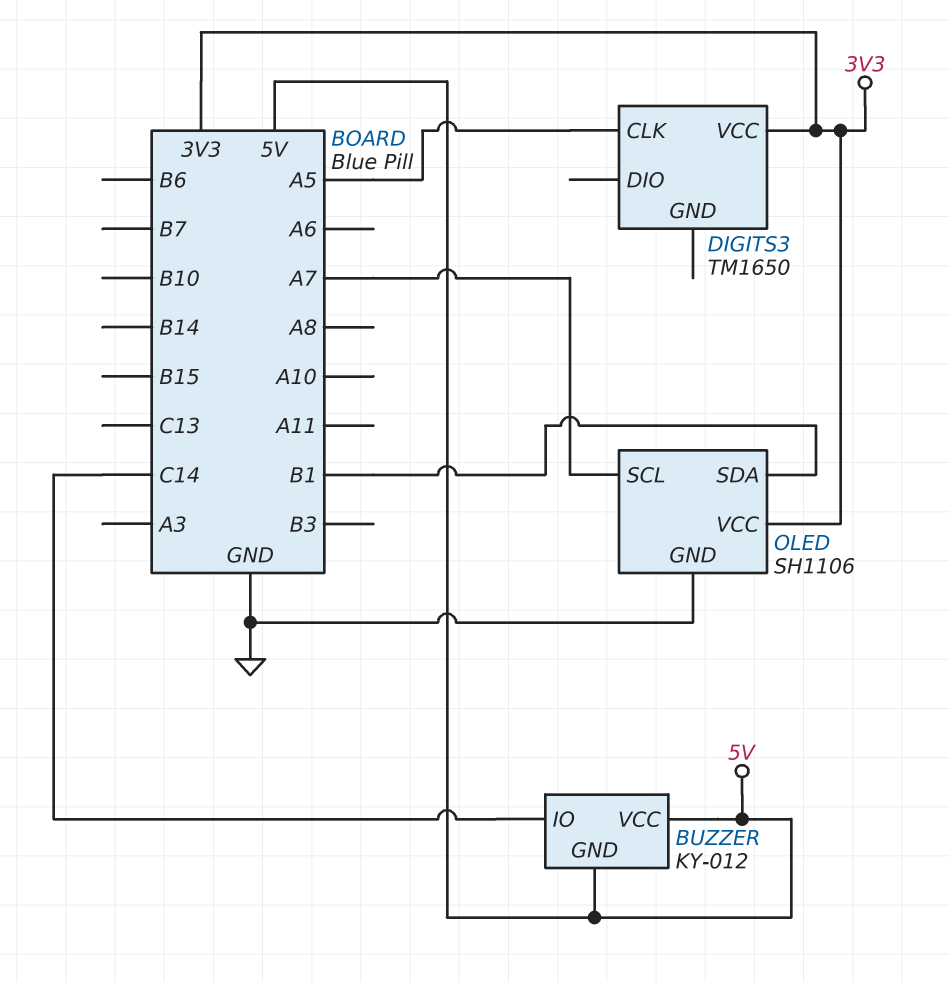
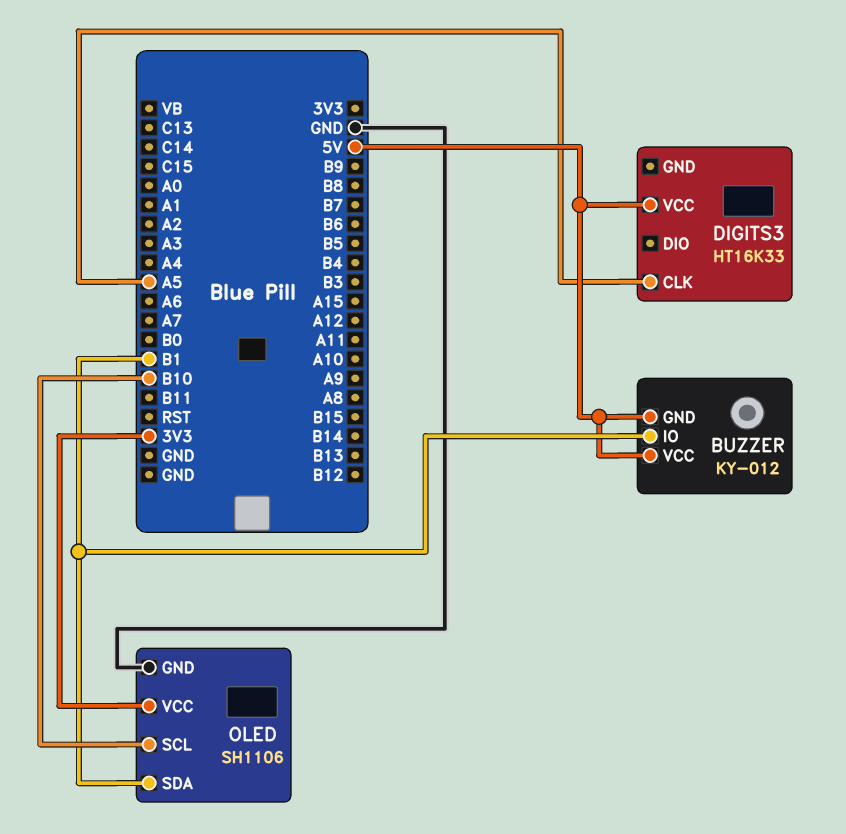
BUZZER pin IO: C14 -> B1
DIGITS3: TM1650 -> HT16K33
DIGITS3 pin VCC: 3V3 -> 5V
OLED pin SCL: A7 -> B10

